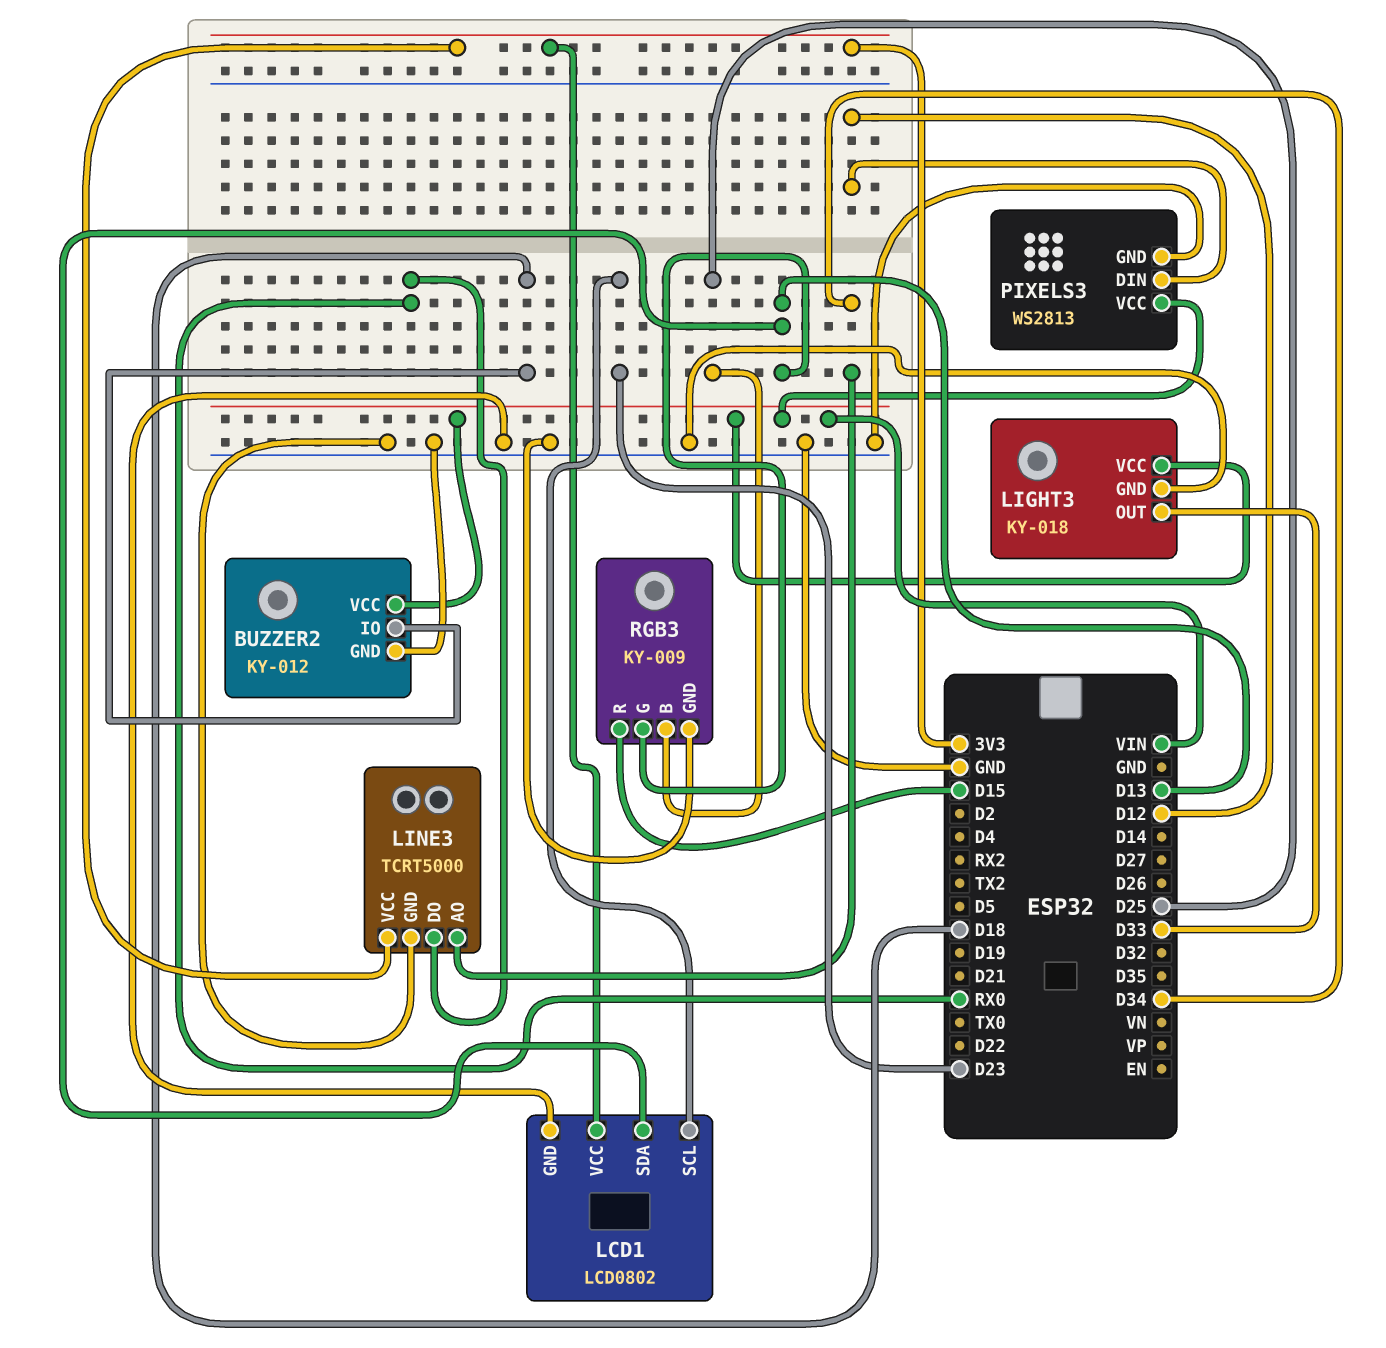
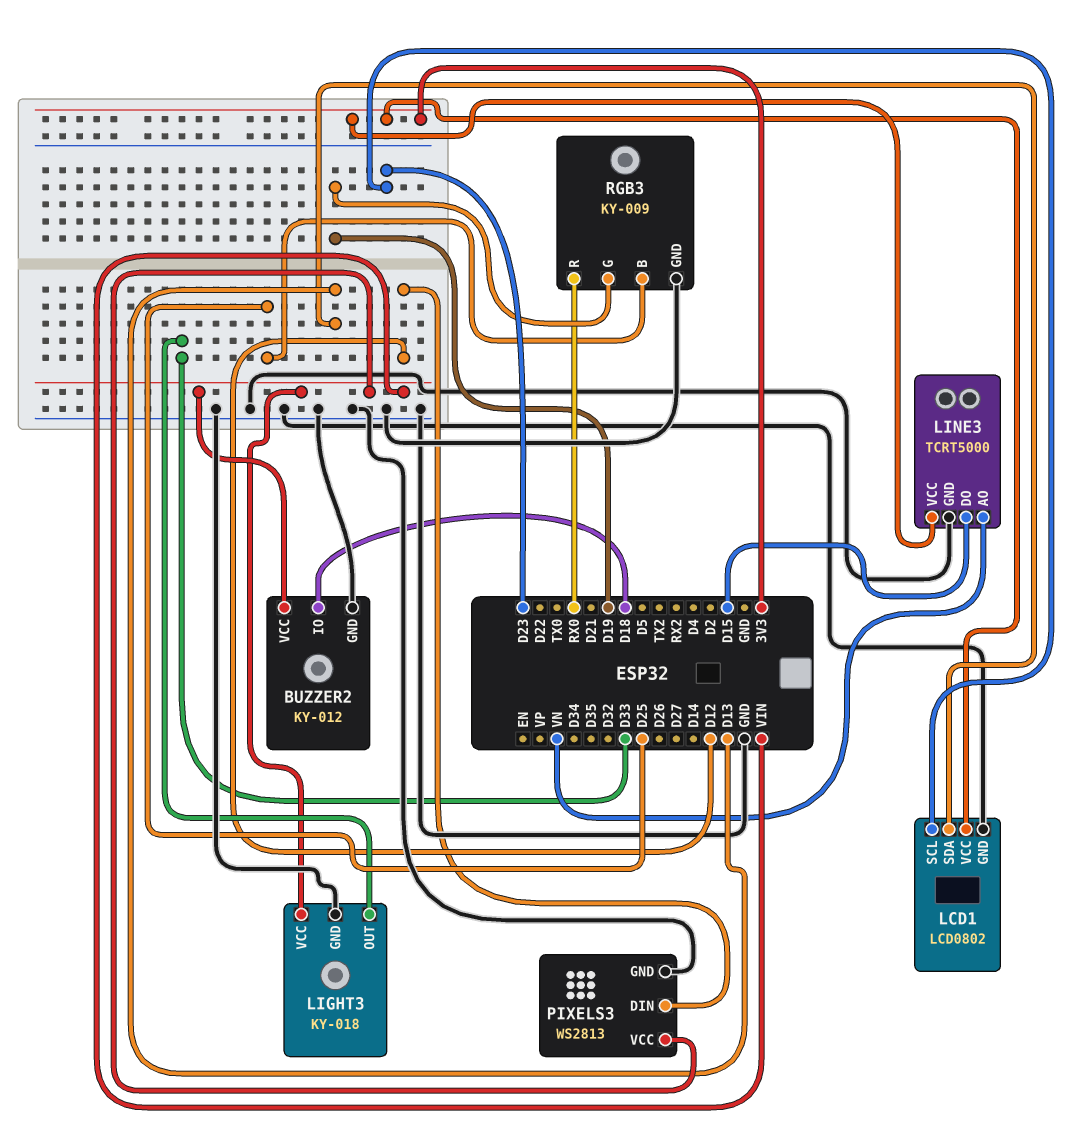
LINE3 pin AO: D34 -> VN
LINE3 pin DO: RX0 -> D15
RGB3 pin G: D13 -> D19
RGB3 pin R: D15 -> RX0

